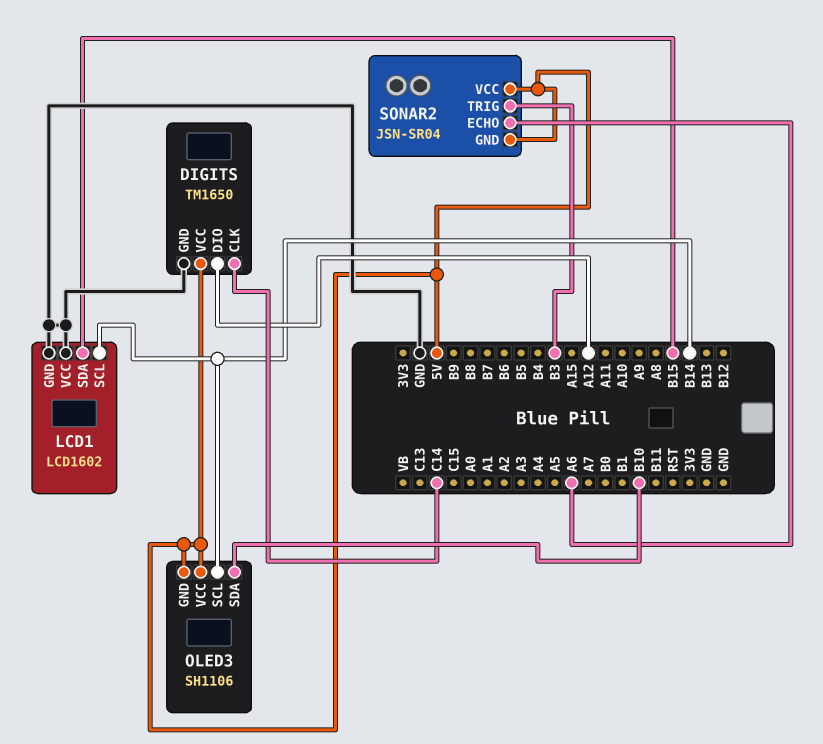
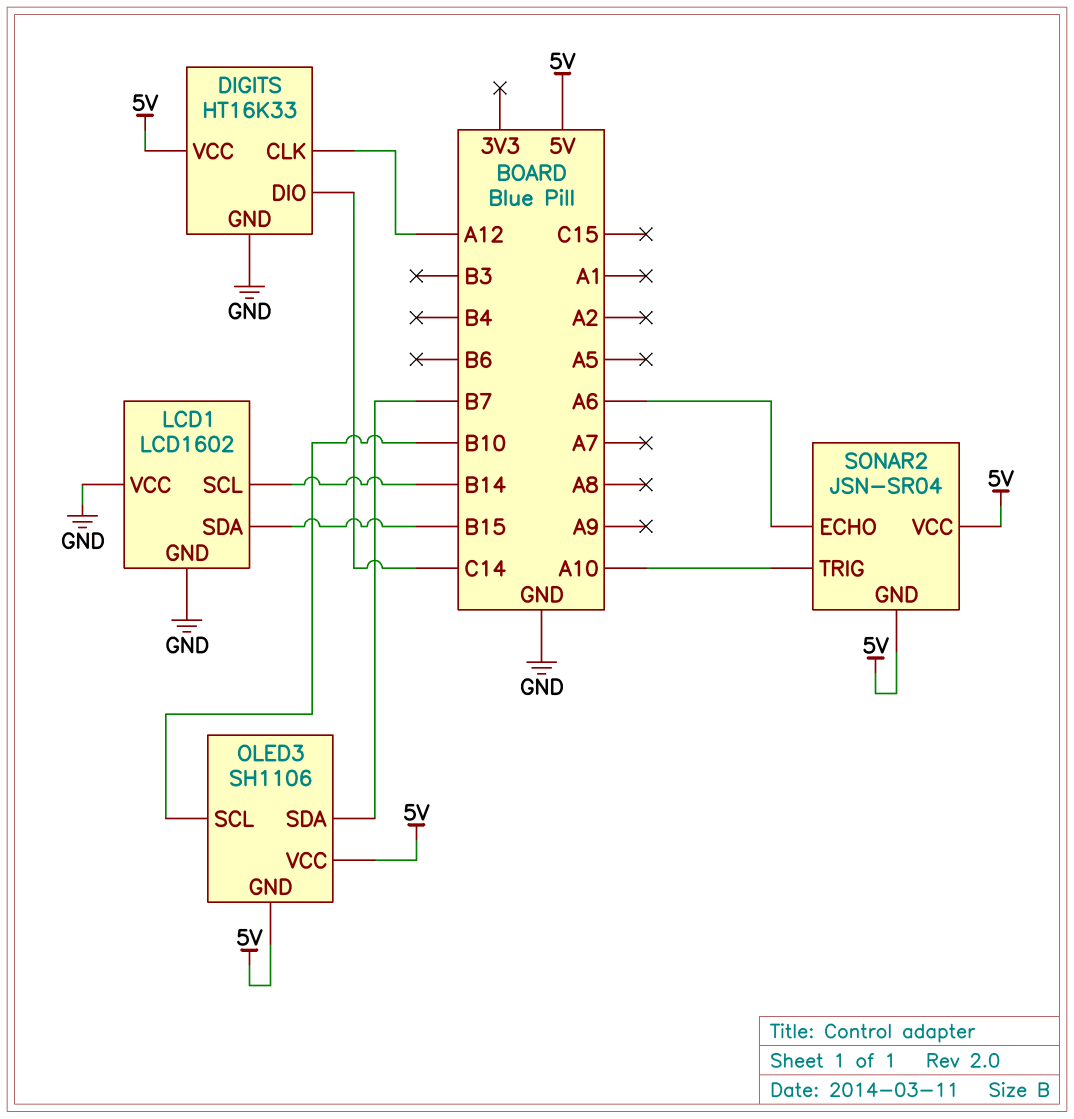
DIGITS: TM1650 -> HT16K33
DIGITS pin CLK: C14 -> A12
DIGITS pin DIO: A12 -> C14
OLED3 pin SCL: B14 -> B10
OLED3 pin SDA: B10 -> B7
SONAR2 pin TRIG: B3 -> A10

